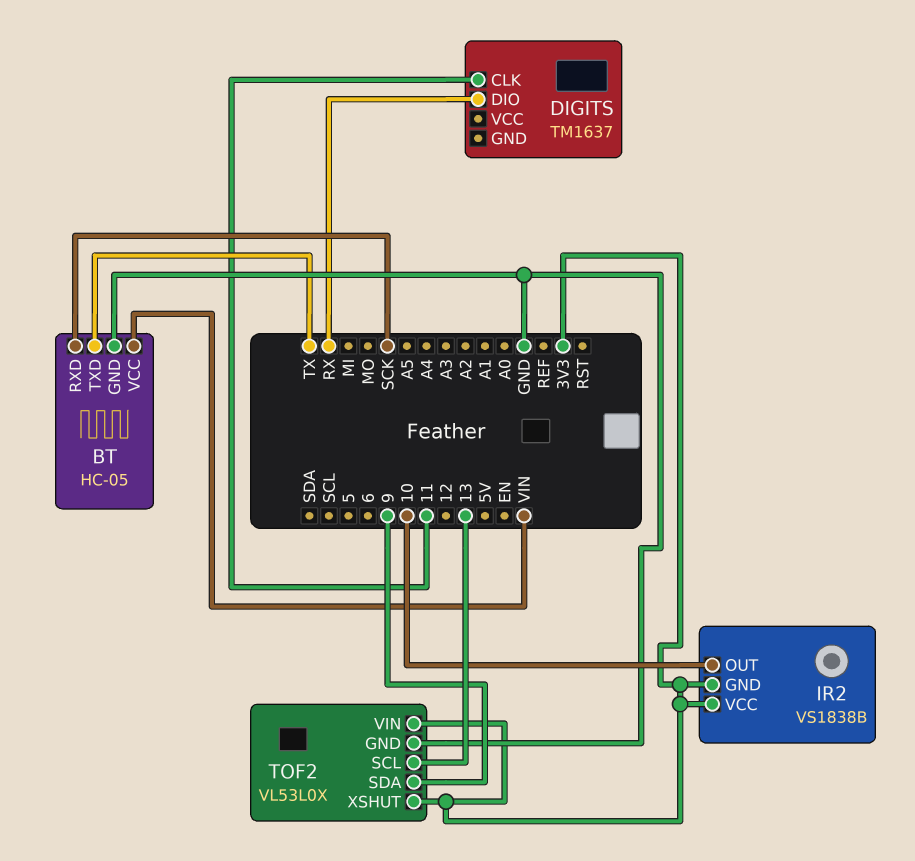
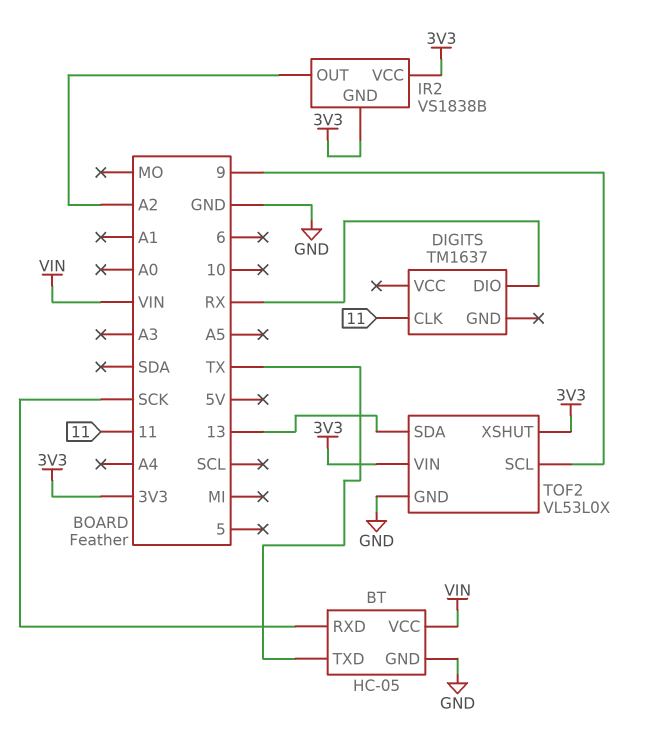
IR2 pin OUT: 10 -> A2
TOF2 pin SCL: 13 -> 9
TOF2 pin SDA: 9 -> 13

